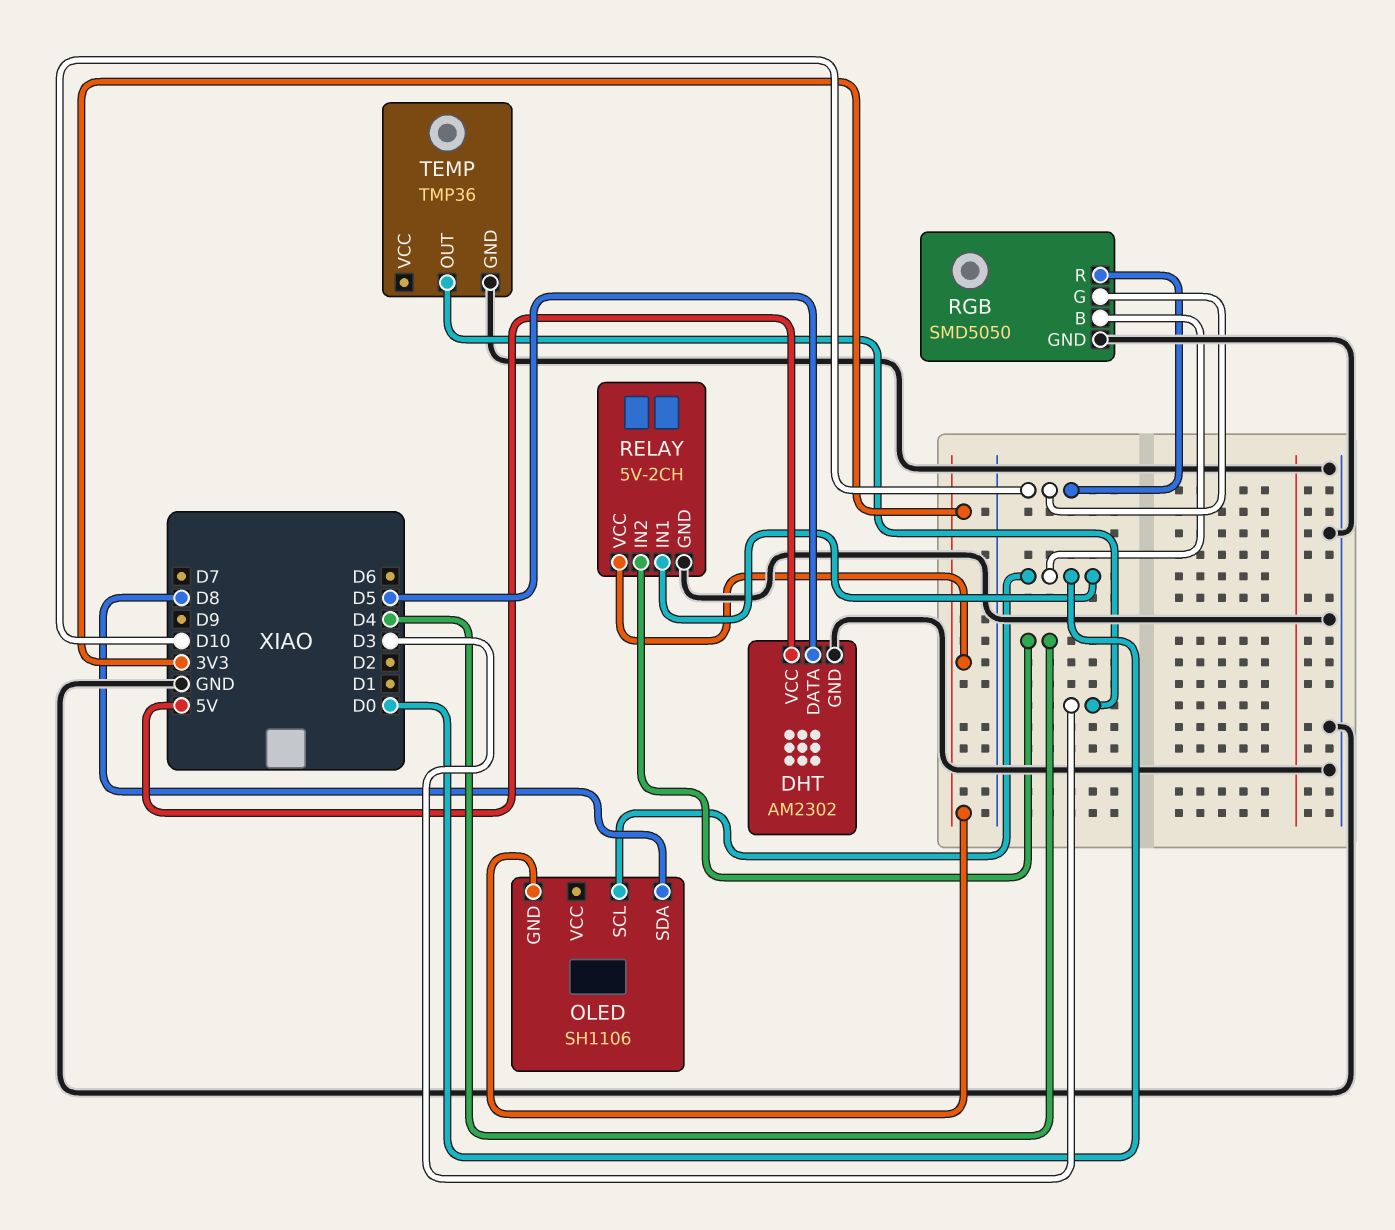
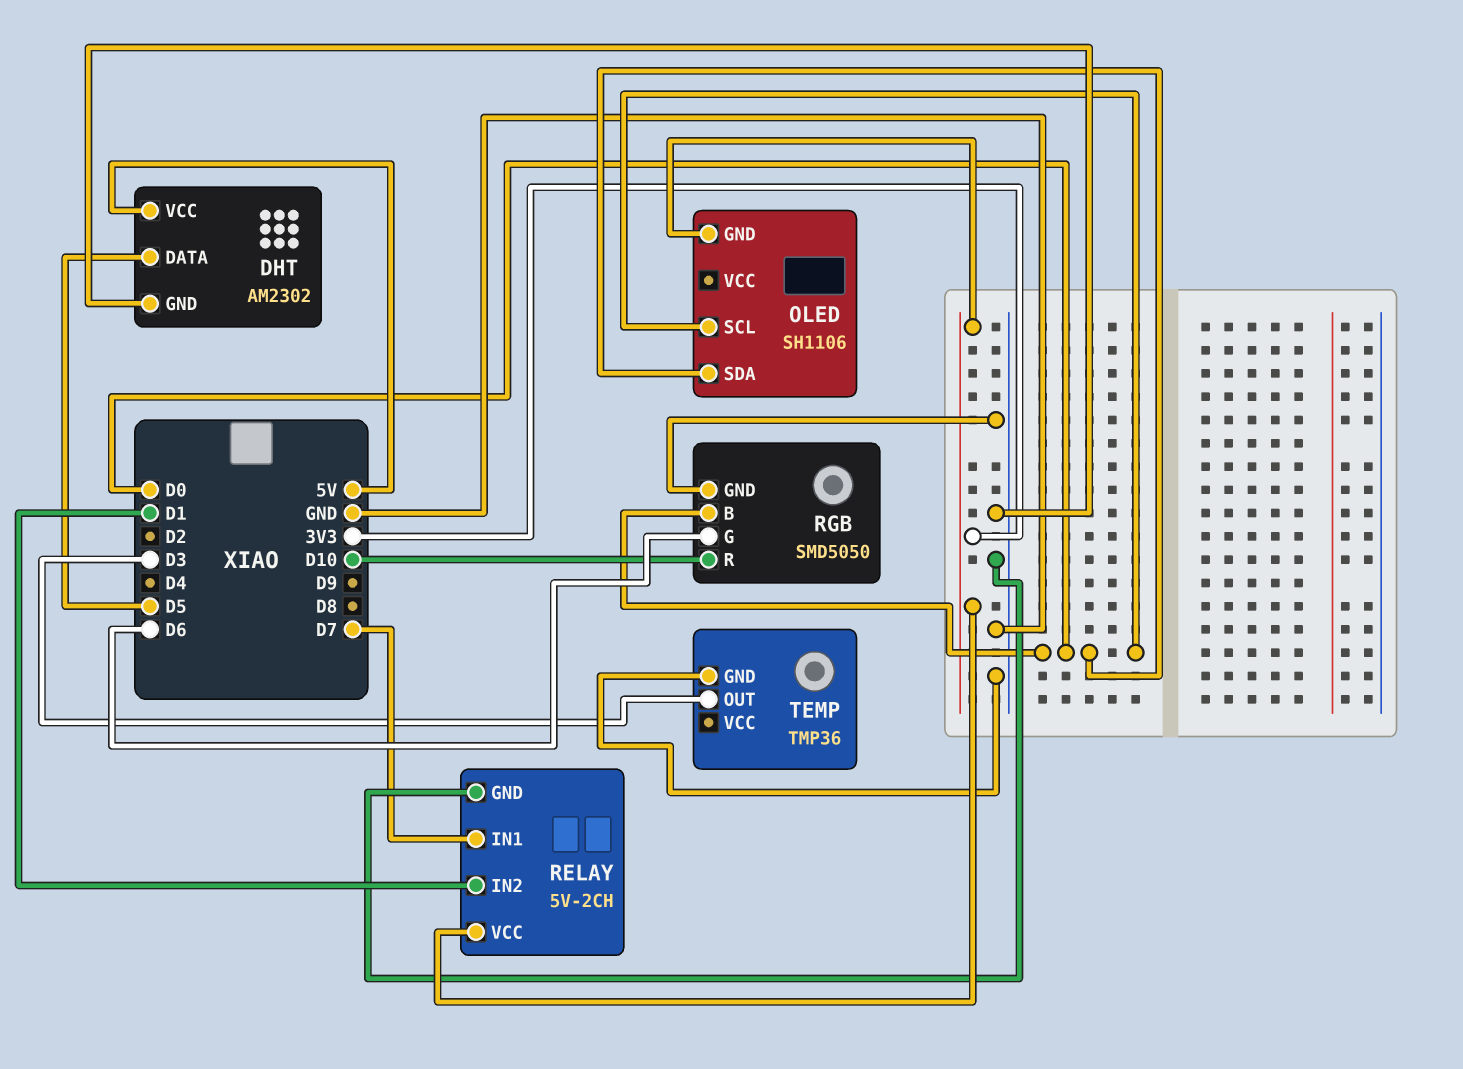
OLED pin SDA: D8 -> D0
RELAY pin IN1: D0 -> D7
RELAY pin IN2: D4 -> D1
RGB pin G: D10 -> D6

